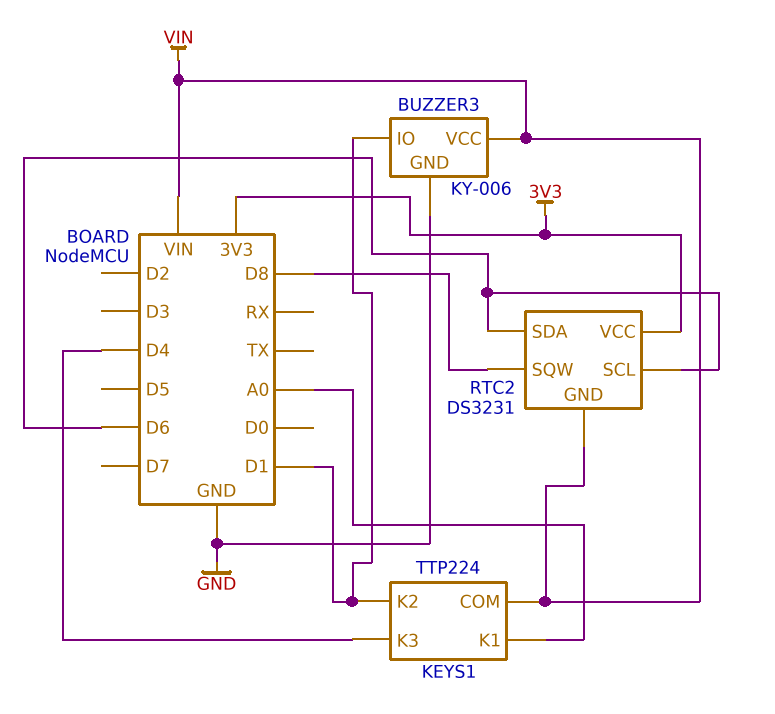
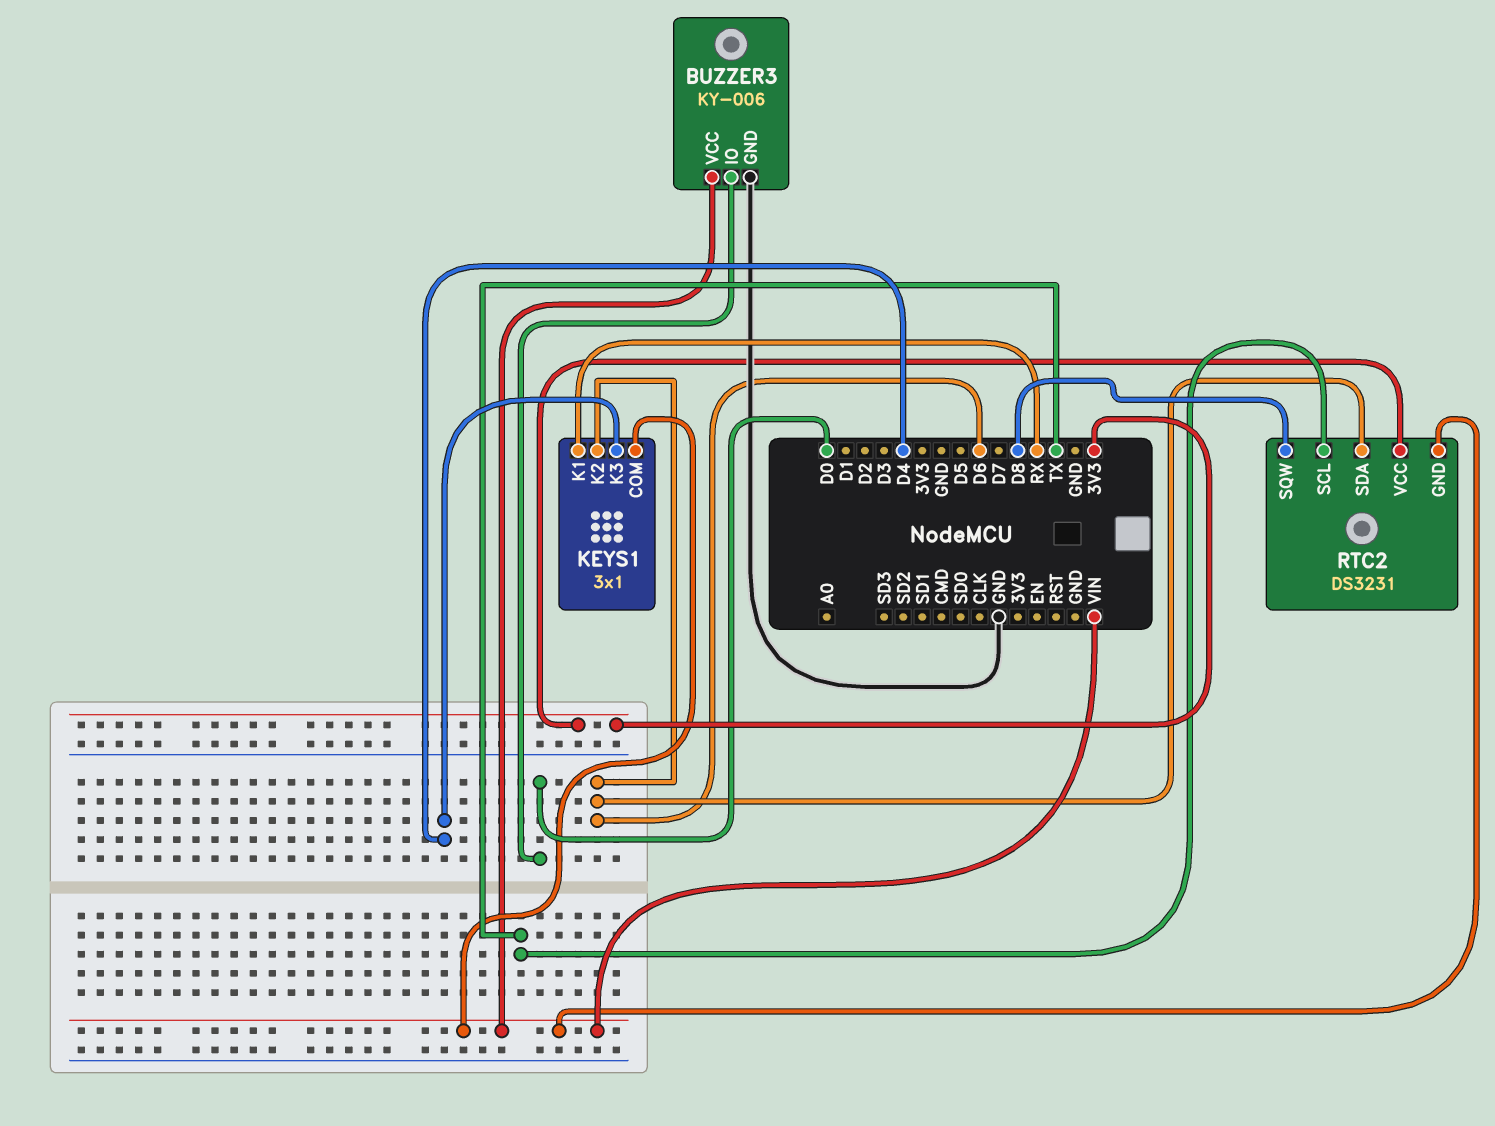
BUZZER3 pin IO: D1 -> D0
KEYS1: TTP224 -> 3x1
KEYS1 pin K1: A0 -> RX
KEYS1 pin K2: D1 -> D6
RTC2 pin SCL: D6 -> TX

